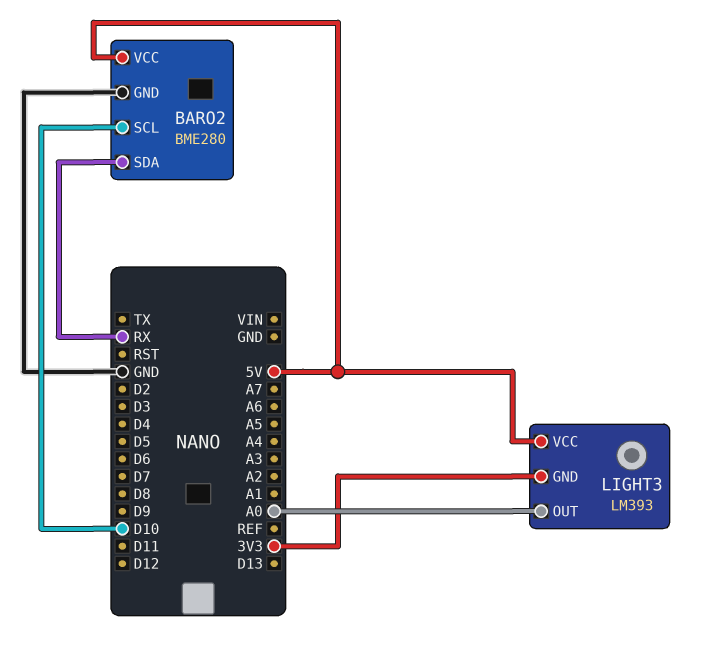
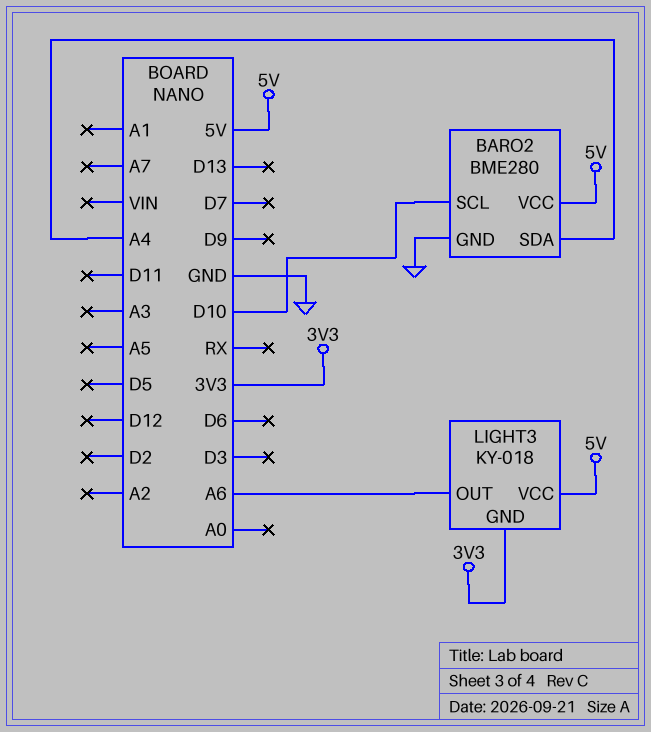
BARO2 pin SDA: RX -> A4
LIGHT3: LM393 -> KY-018
LIGHT3 pin OUT: A0 -> A6

